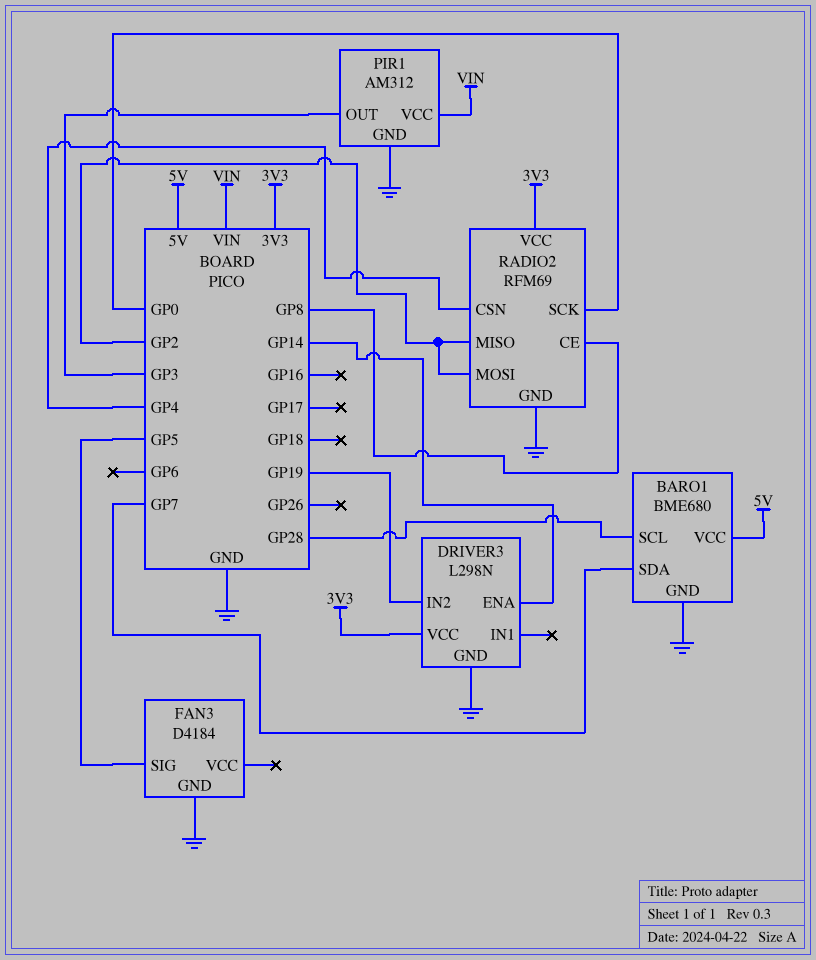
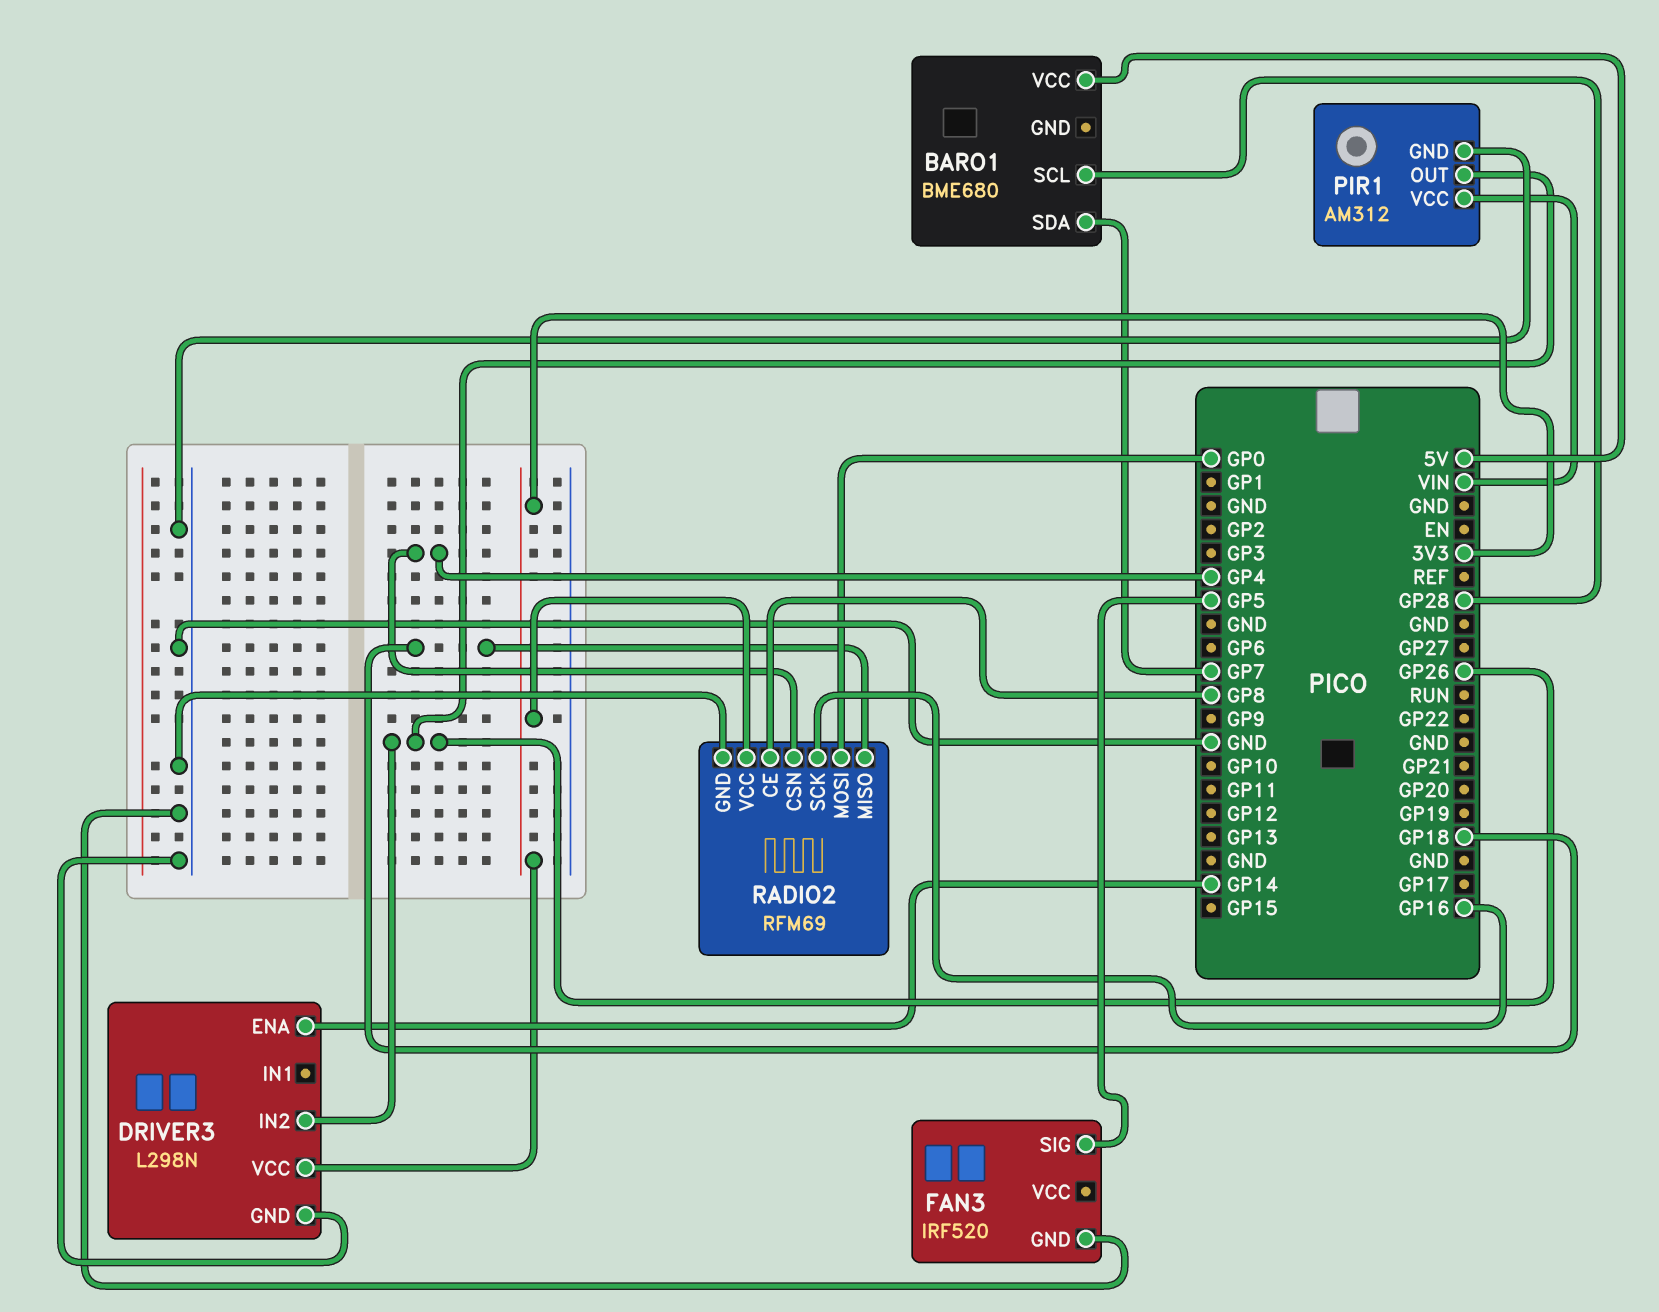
BARO1 pin GND: GND -> none
DRIVER3 pin IN2: GP19 -> GP26
FAN3: D4184 -> IRF520
PIR1 pin OUT: GP3 -> GP26
RADIO2 pin MISO: GP2 -> GP18
RADIO2 pin MOSI: GP2 -> GP0
RADIO2 pin SCK: GP0 -> GP16

